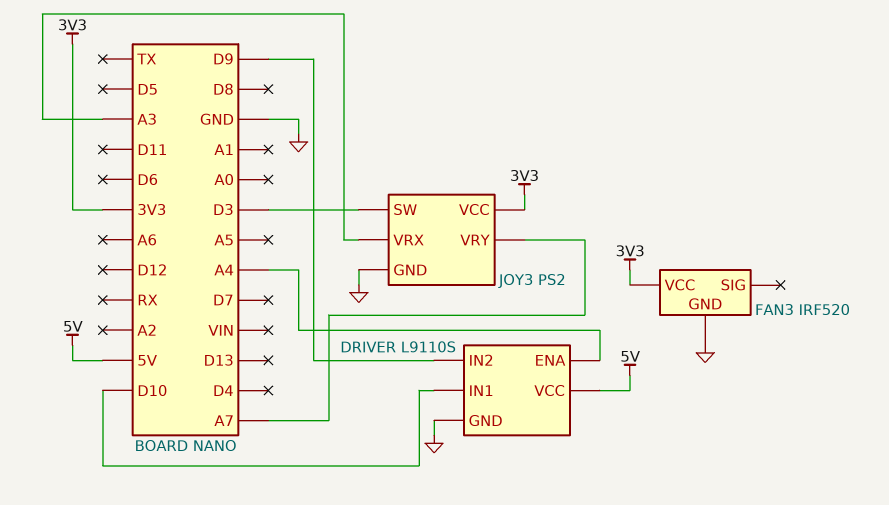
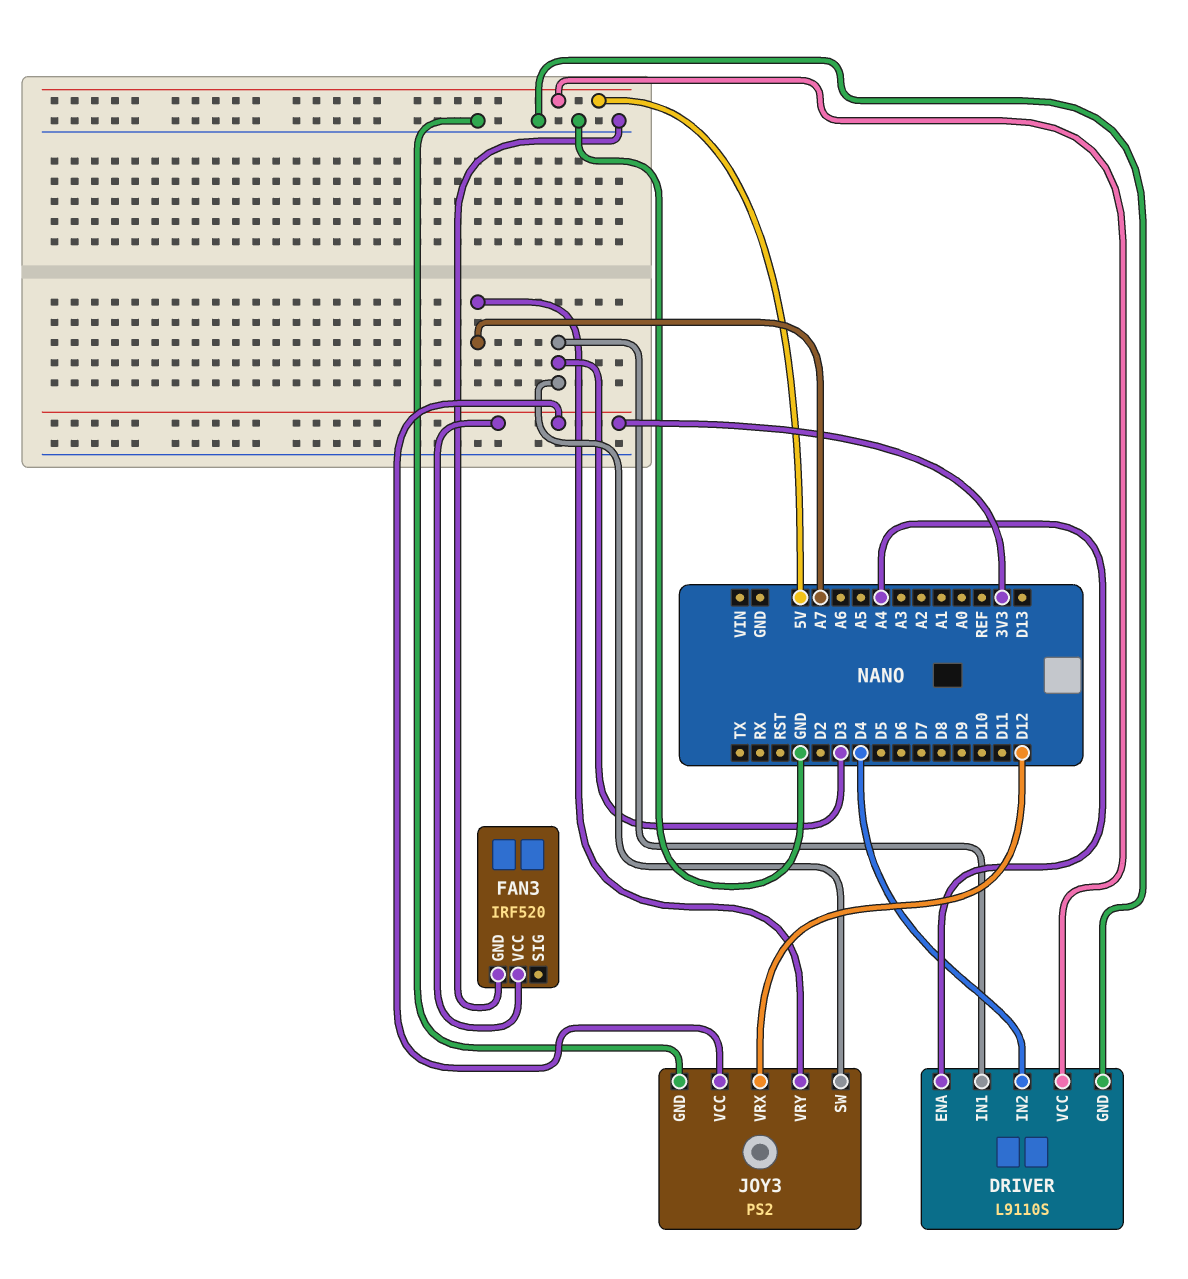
DRIVER pin IN1: D10 -> D3
DRIVER pin IN2: D9 -> D4
JOY3 pin VRX: A3 -> D12

